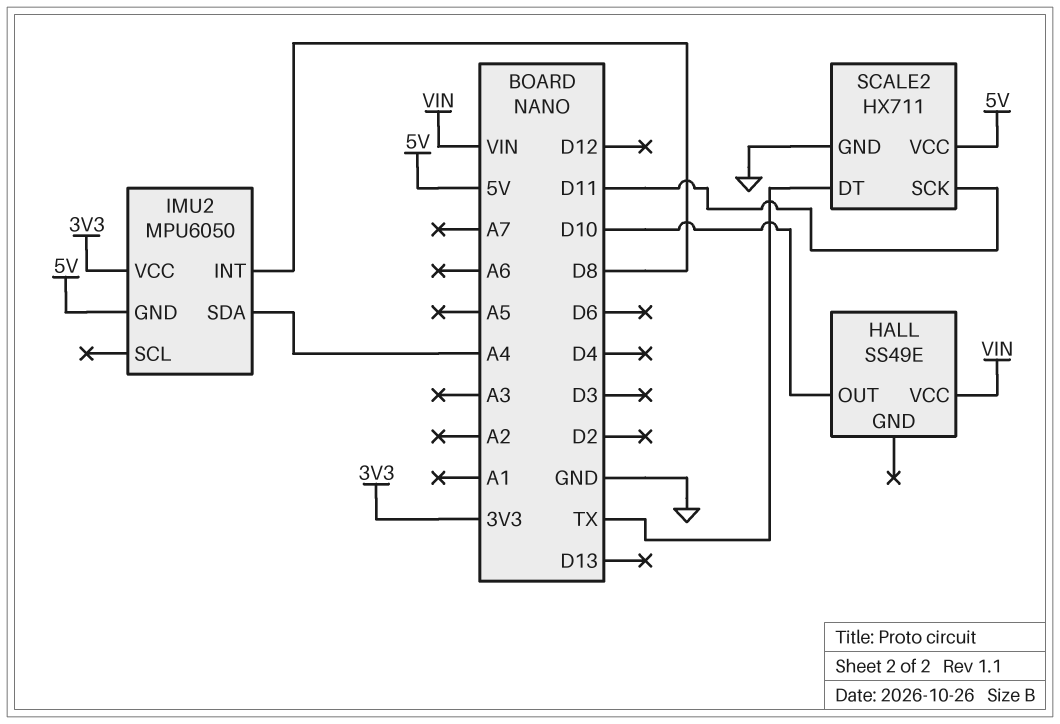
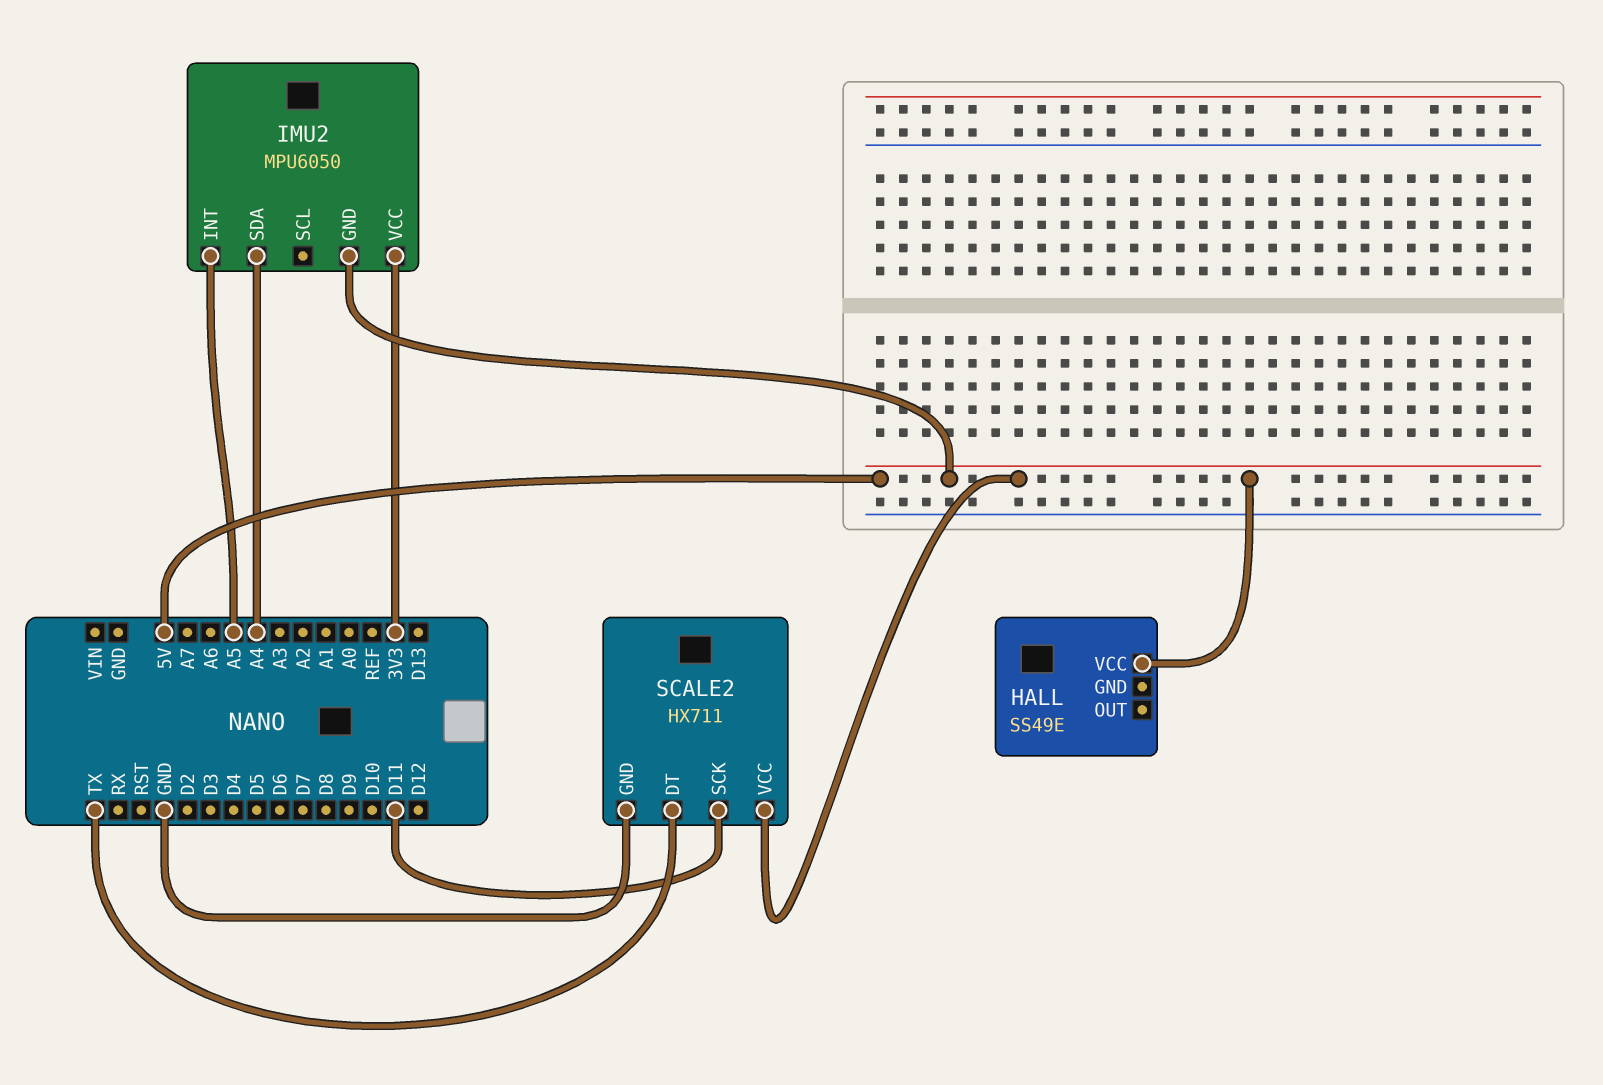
HALL pin OUT: D10 -> none
HALL pin VCC: VIN -> 5V
IMU2 pin INT: D8 -> A5

